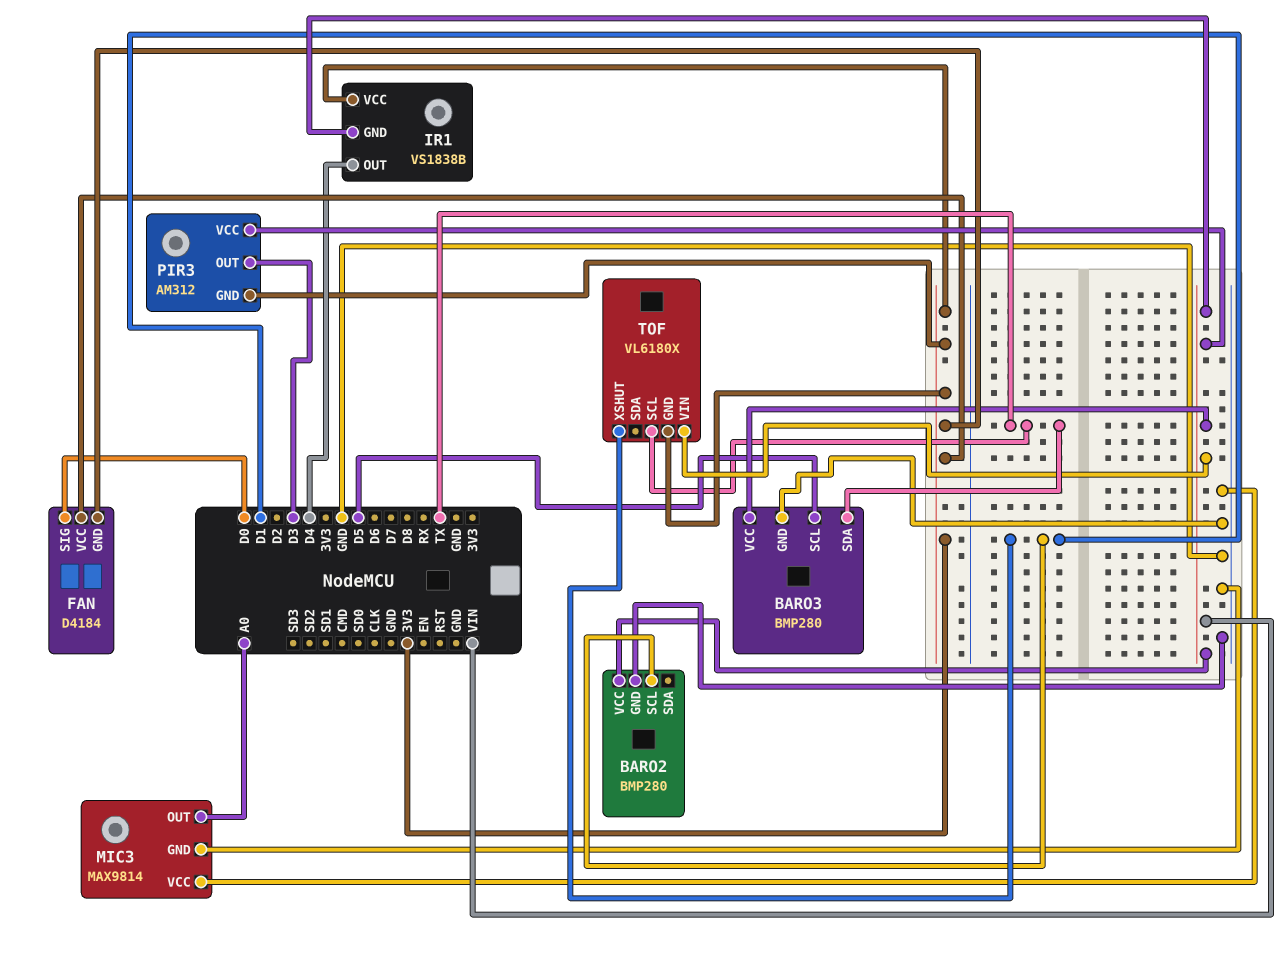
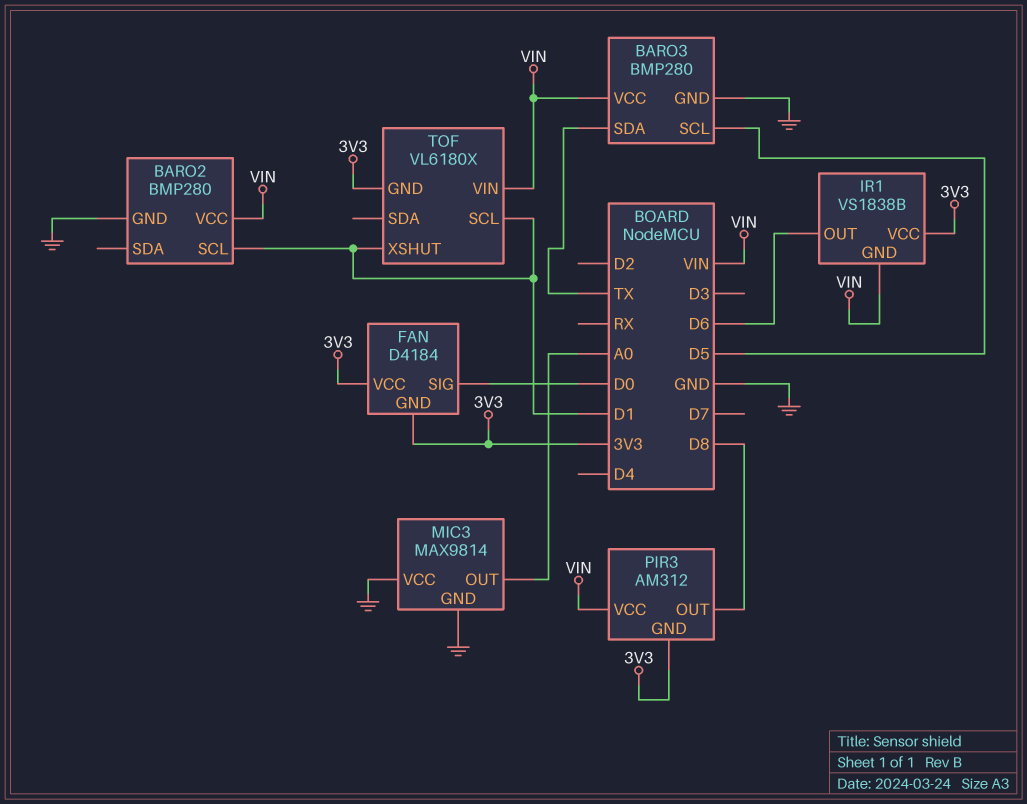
IR1 pin OUT: D4 -> D6
PIR3 pin OUT: D3 -> D8
TOF pin SCL: TX -> D1

